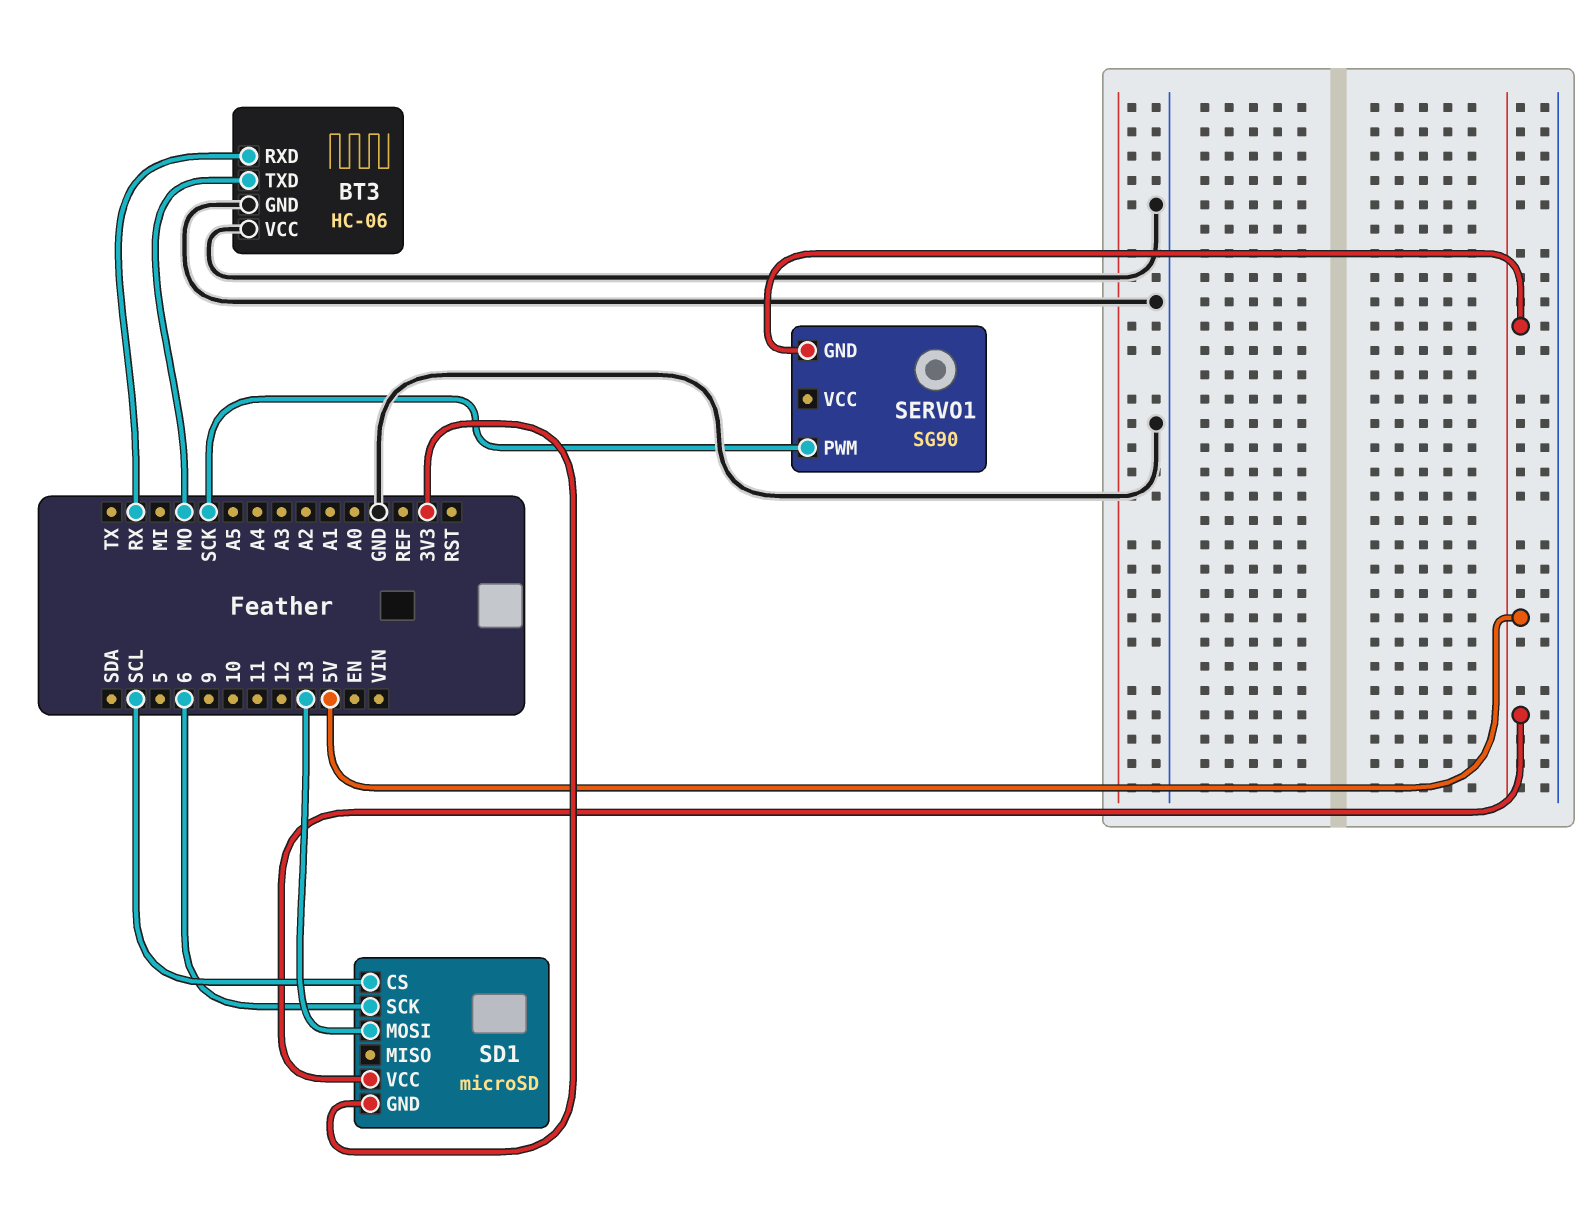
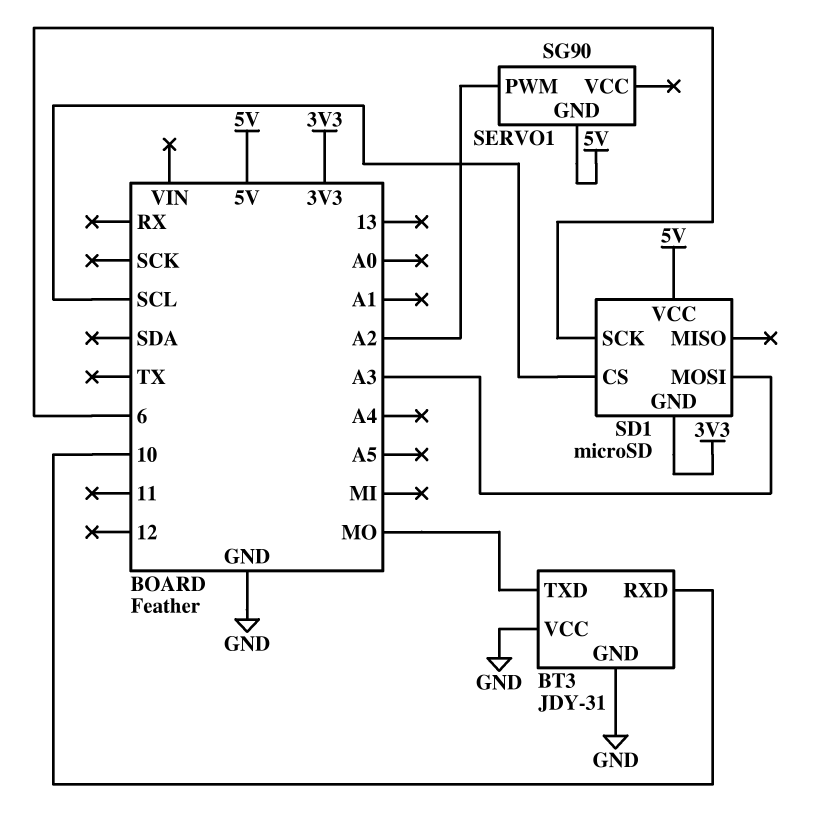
BT3: HC-06 -> JDY-31
BT3 pin RXD: RX -> 10
SD1 pin MOSI: 13 -> A3
SERVO1 pin PWM: SCK -> A2

